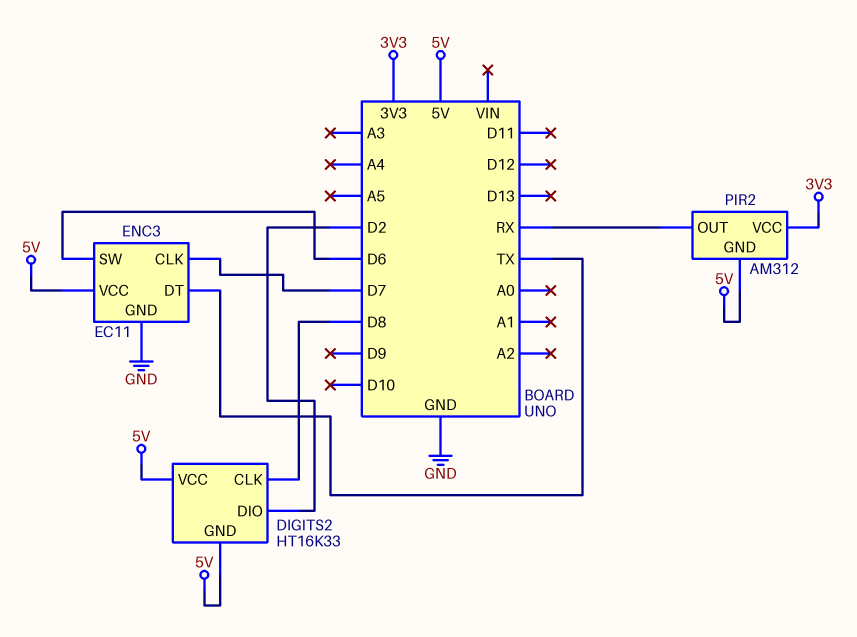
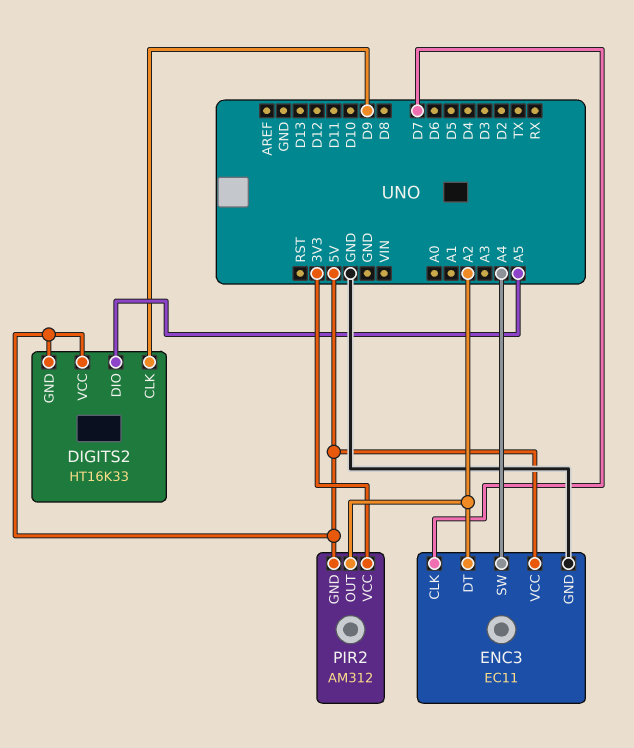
DIGITS2 pin CLK: D8 -> D9
DIGITS2 pin DIO: D2 -> A5
ENC3 pin DT: TX -> A2
ENC3 pin SW: D6 -> A4
PIR2 pin OUT: RX -> A2

